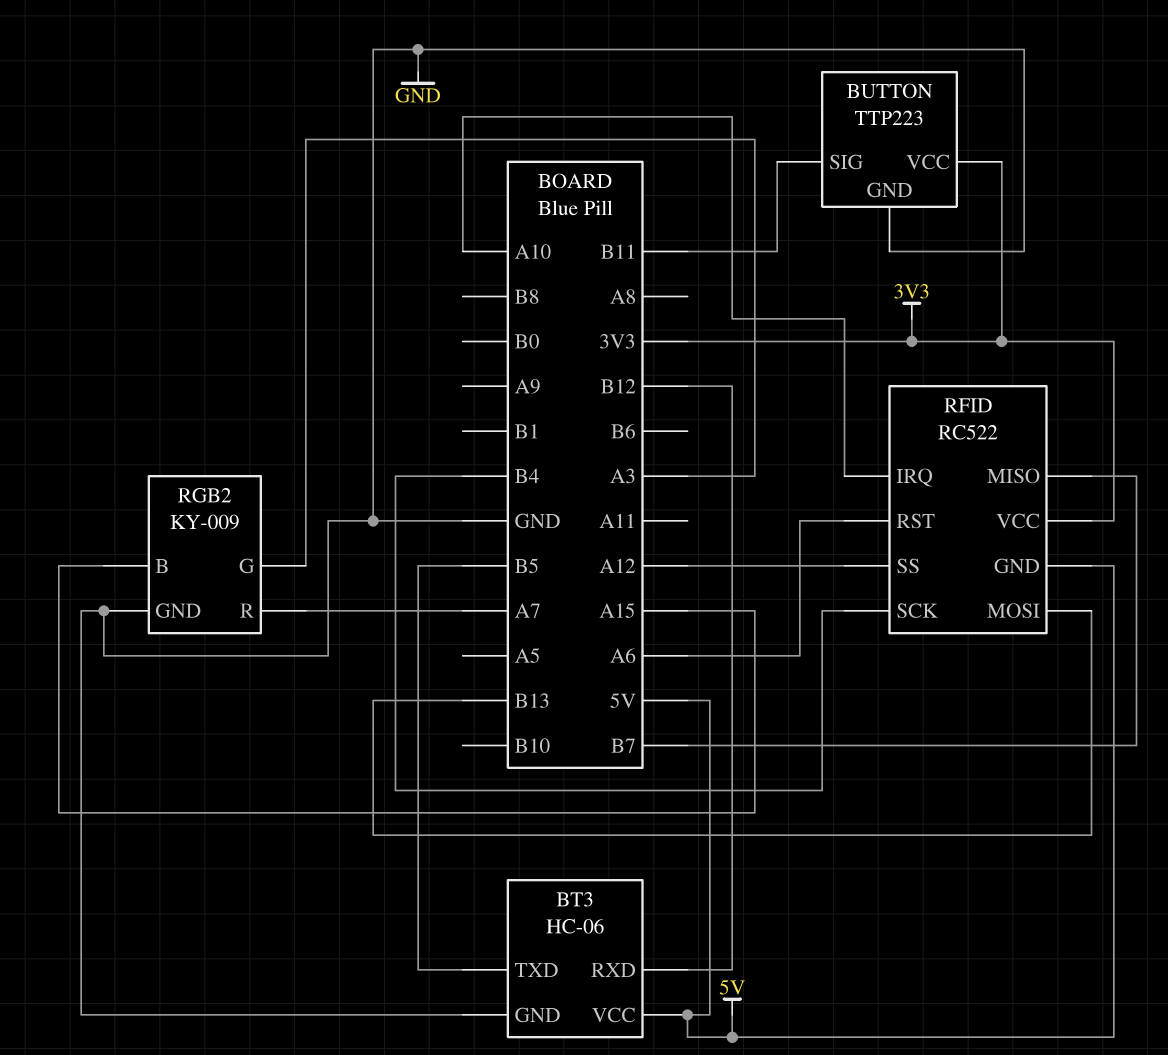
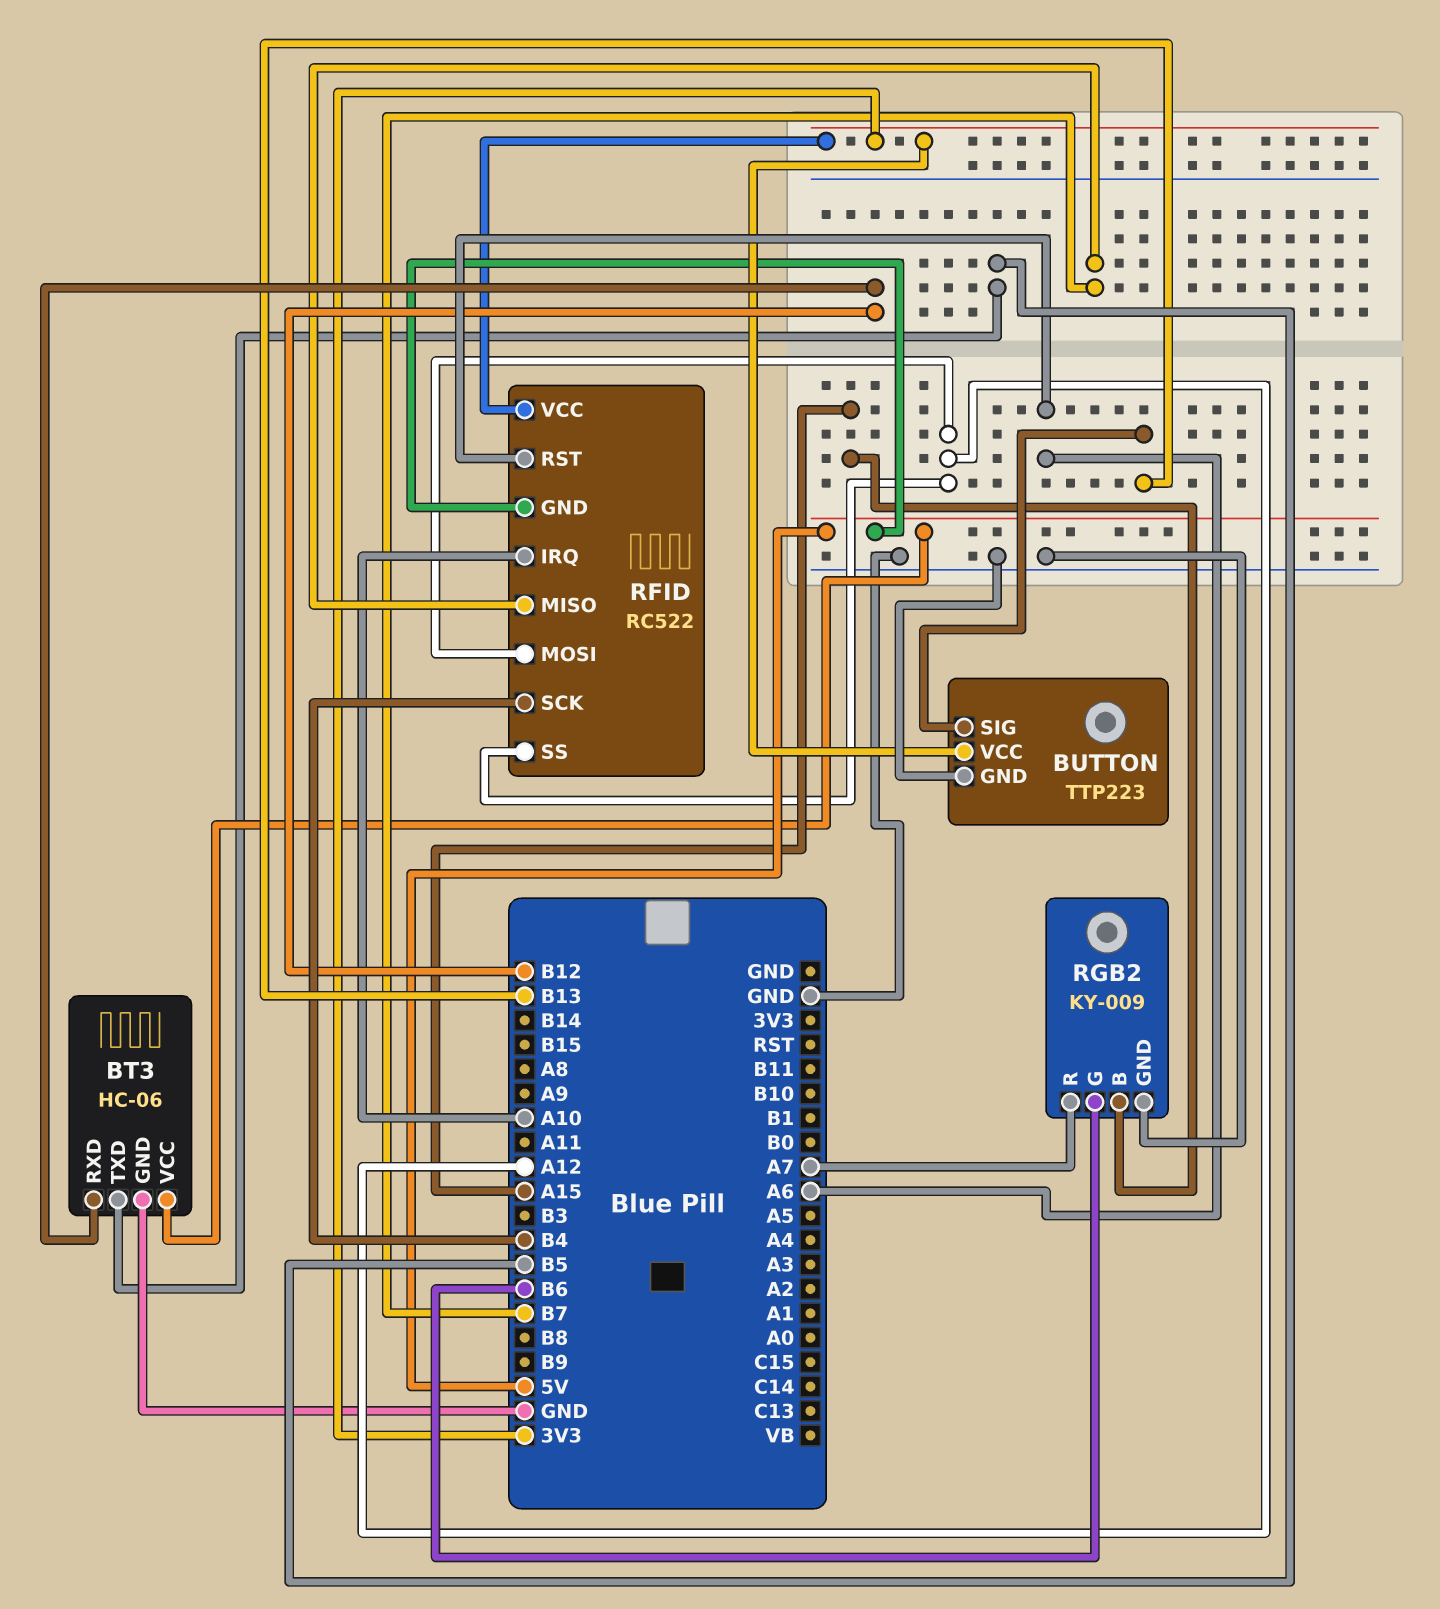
BUTTON pin SIG: B11 -> B13
RFID pin MOSI: B13 -> A12
RGB2 pin G: A3 -> B6

